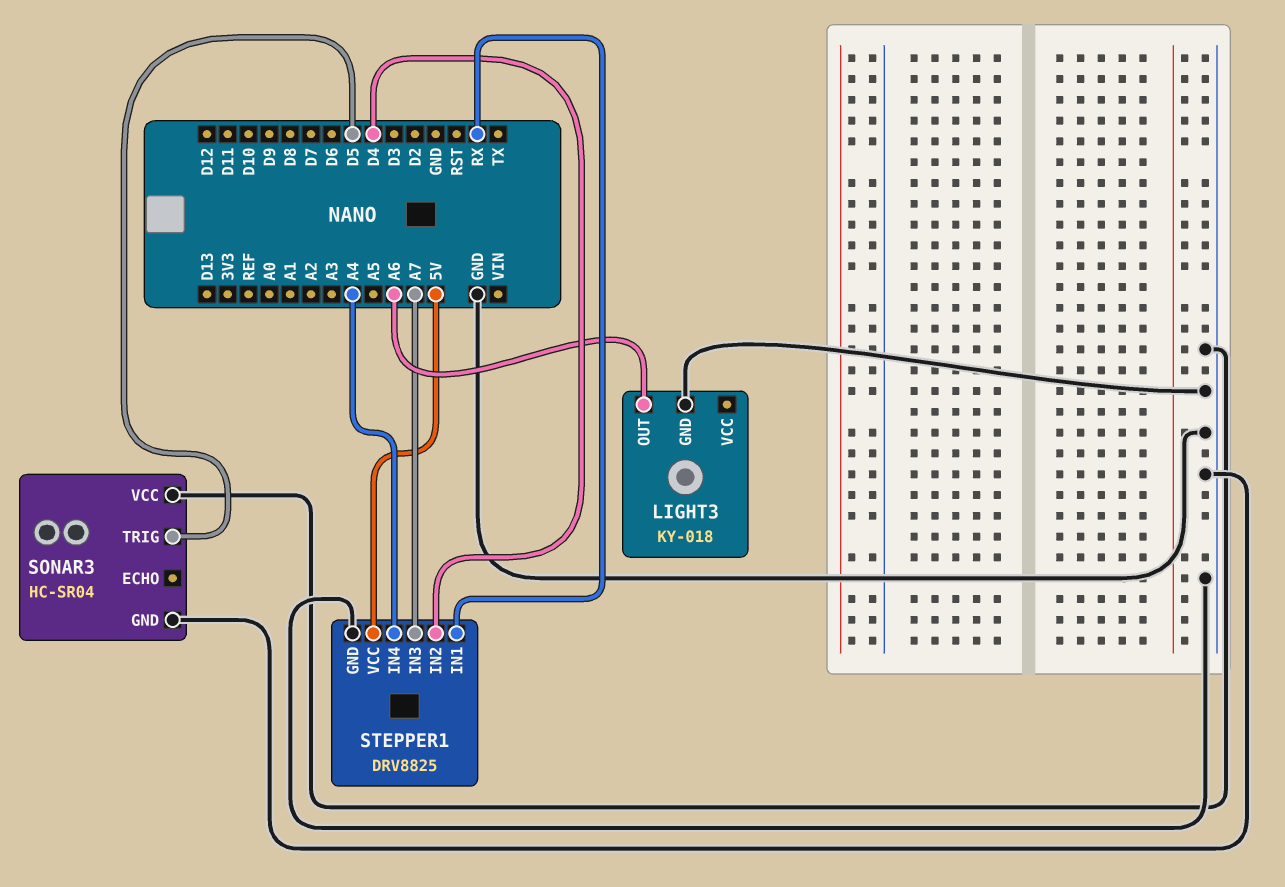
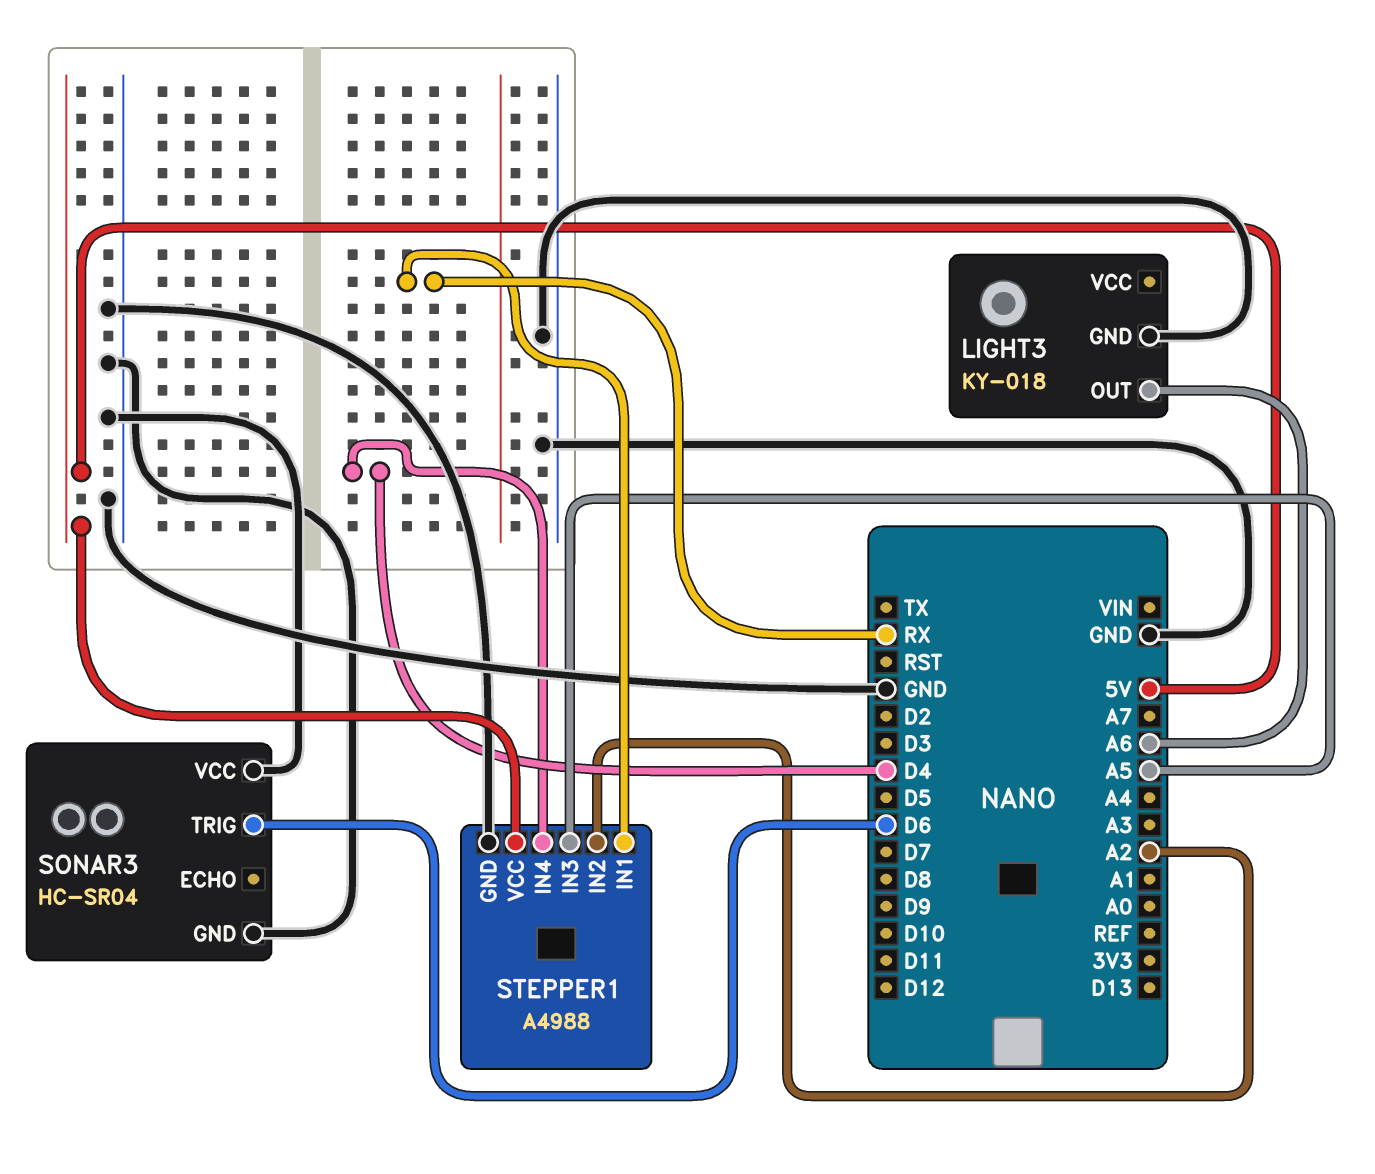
SONAR3 pin TRIG: D5 -> D6
STEPPER1: DRV8825 -> A4988
STEPPER1 pin IN2: D4 -> A2
STEPPER1 pin IN3: A7 -> A5
STEPPER1 pin IN4: A4 -> D4

